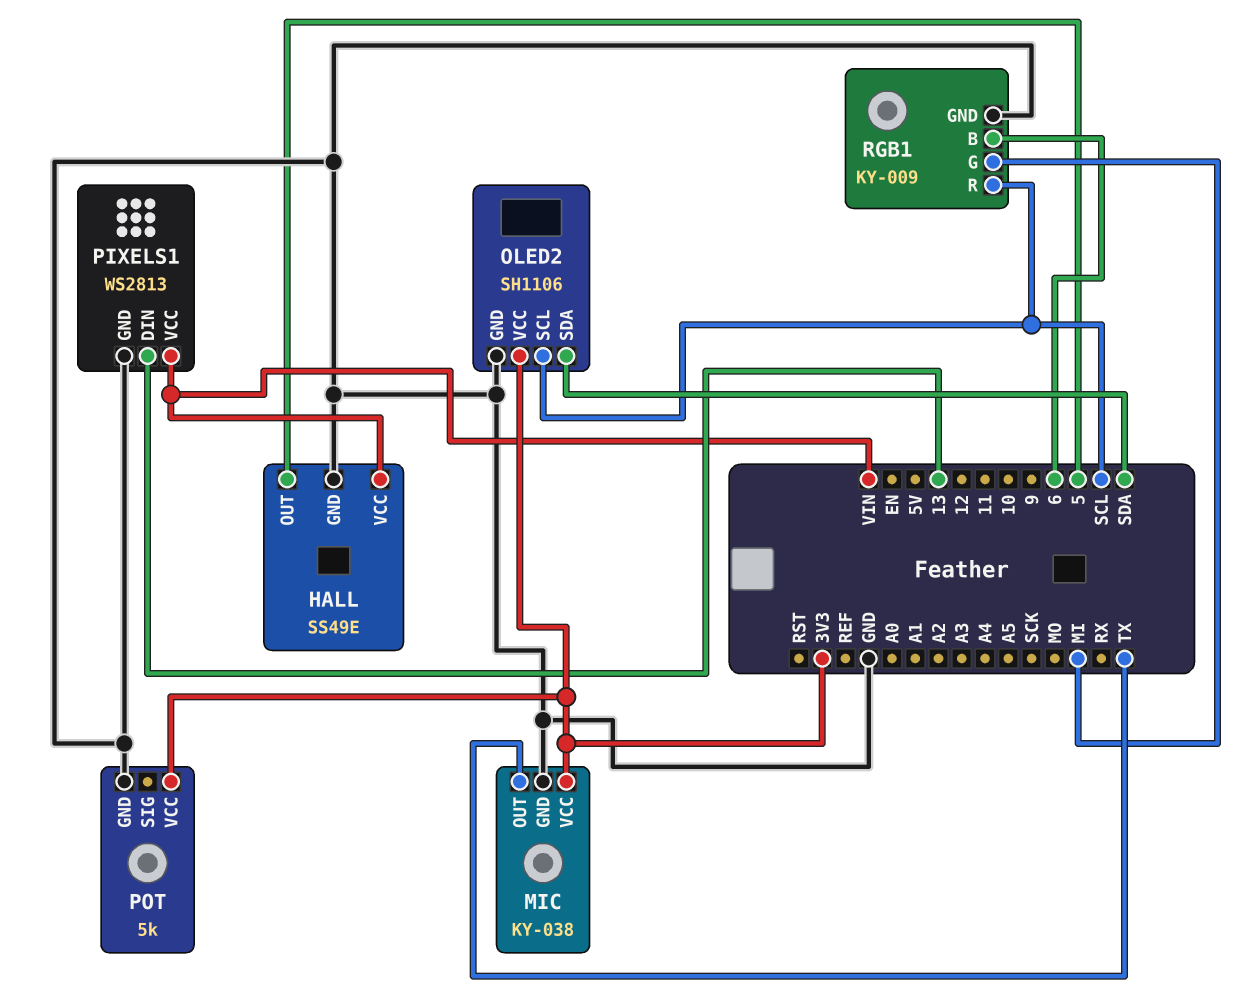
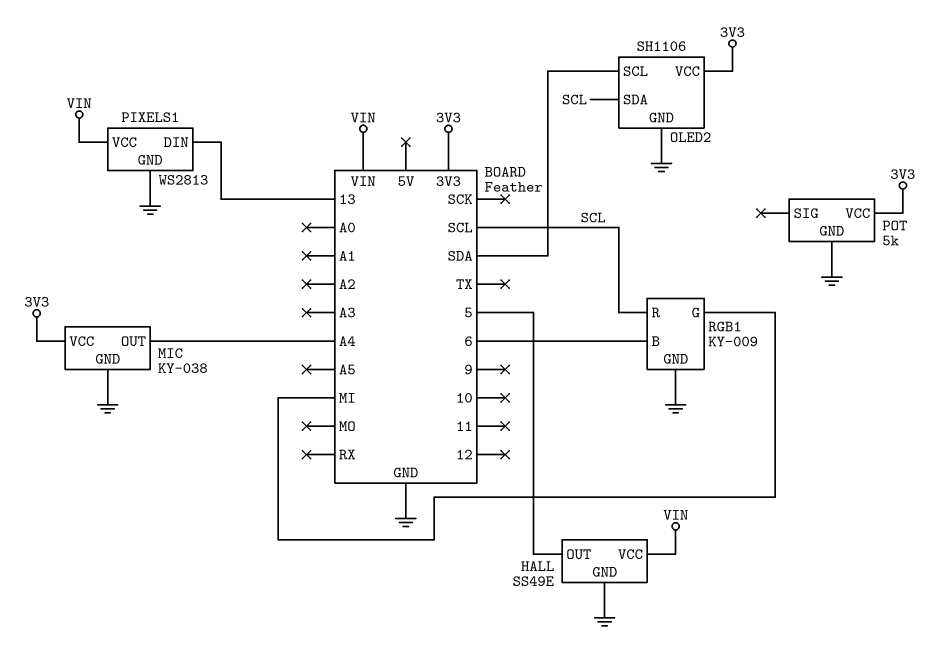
MIC pin OUT: TX -> A4
OLED2 pin SCL: SCL -> SDA
OLED2 pin SDA: SDA -> SCL

